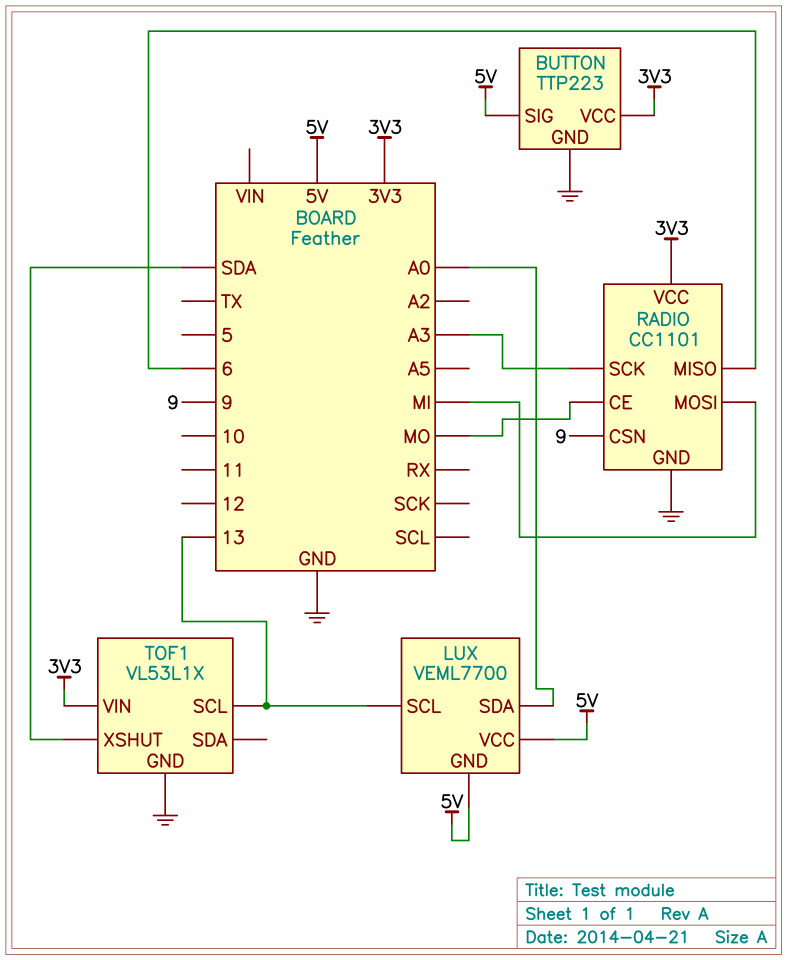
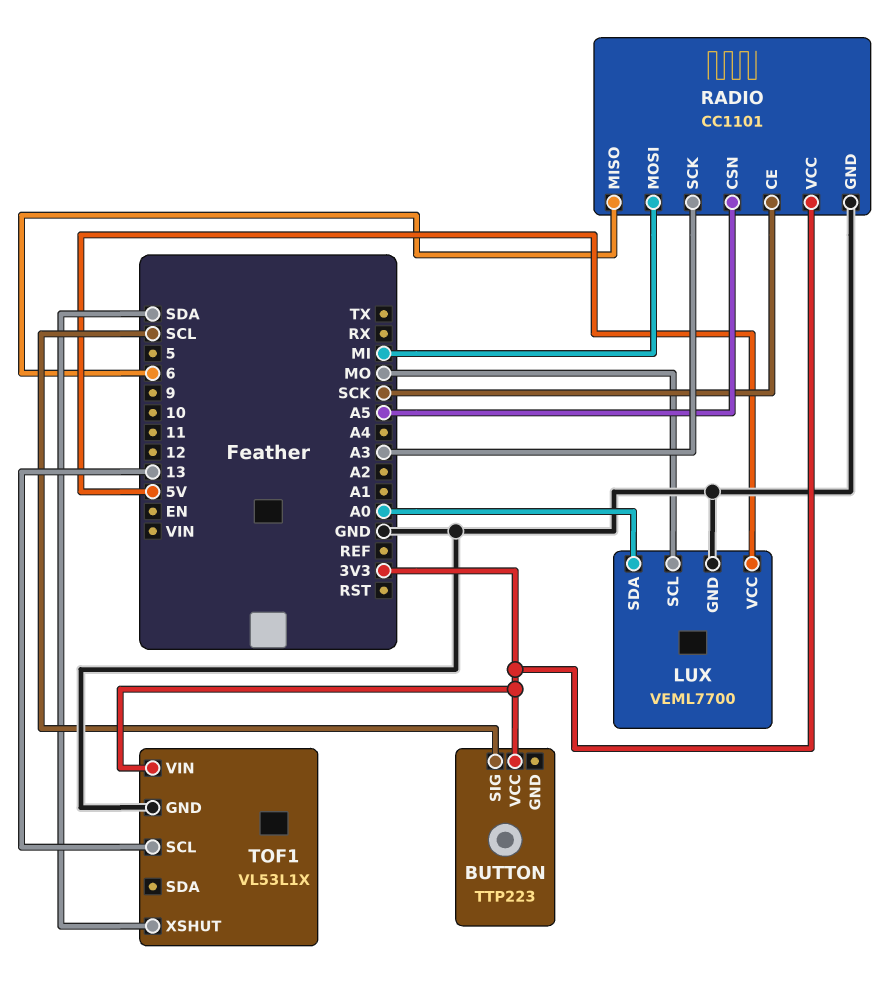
BUTTON pin GND: GND -> none
BUTTON pin SIG: 5V -> SCL
LUX pin GND: 5V -> GND
LUX pin SCL: 13 -> MO
RADIO pin CE: MO -> SCK
RADIO pin CSN: 9 -> A5

